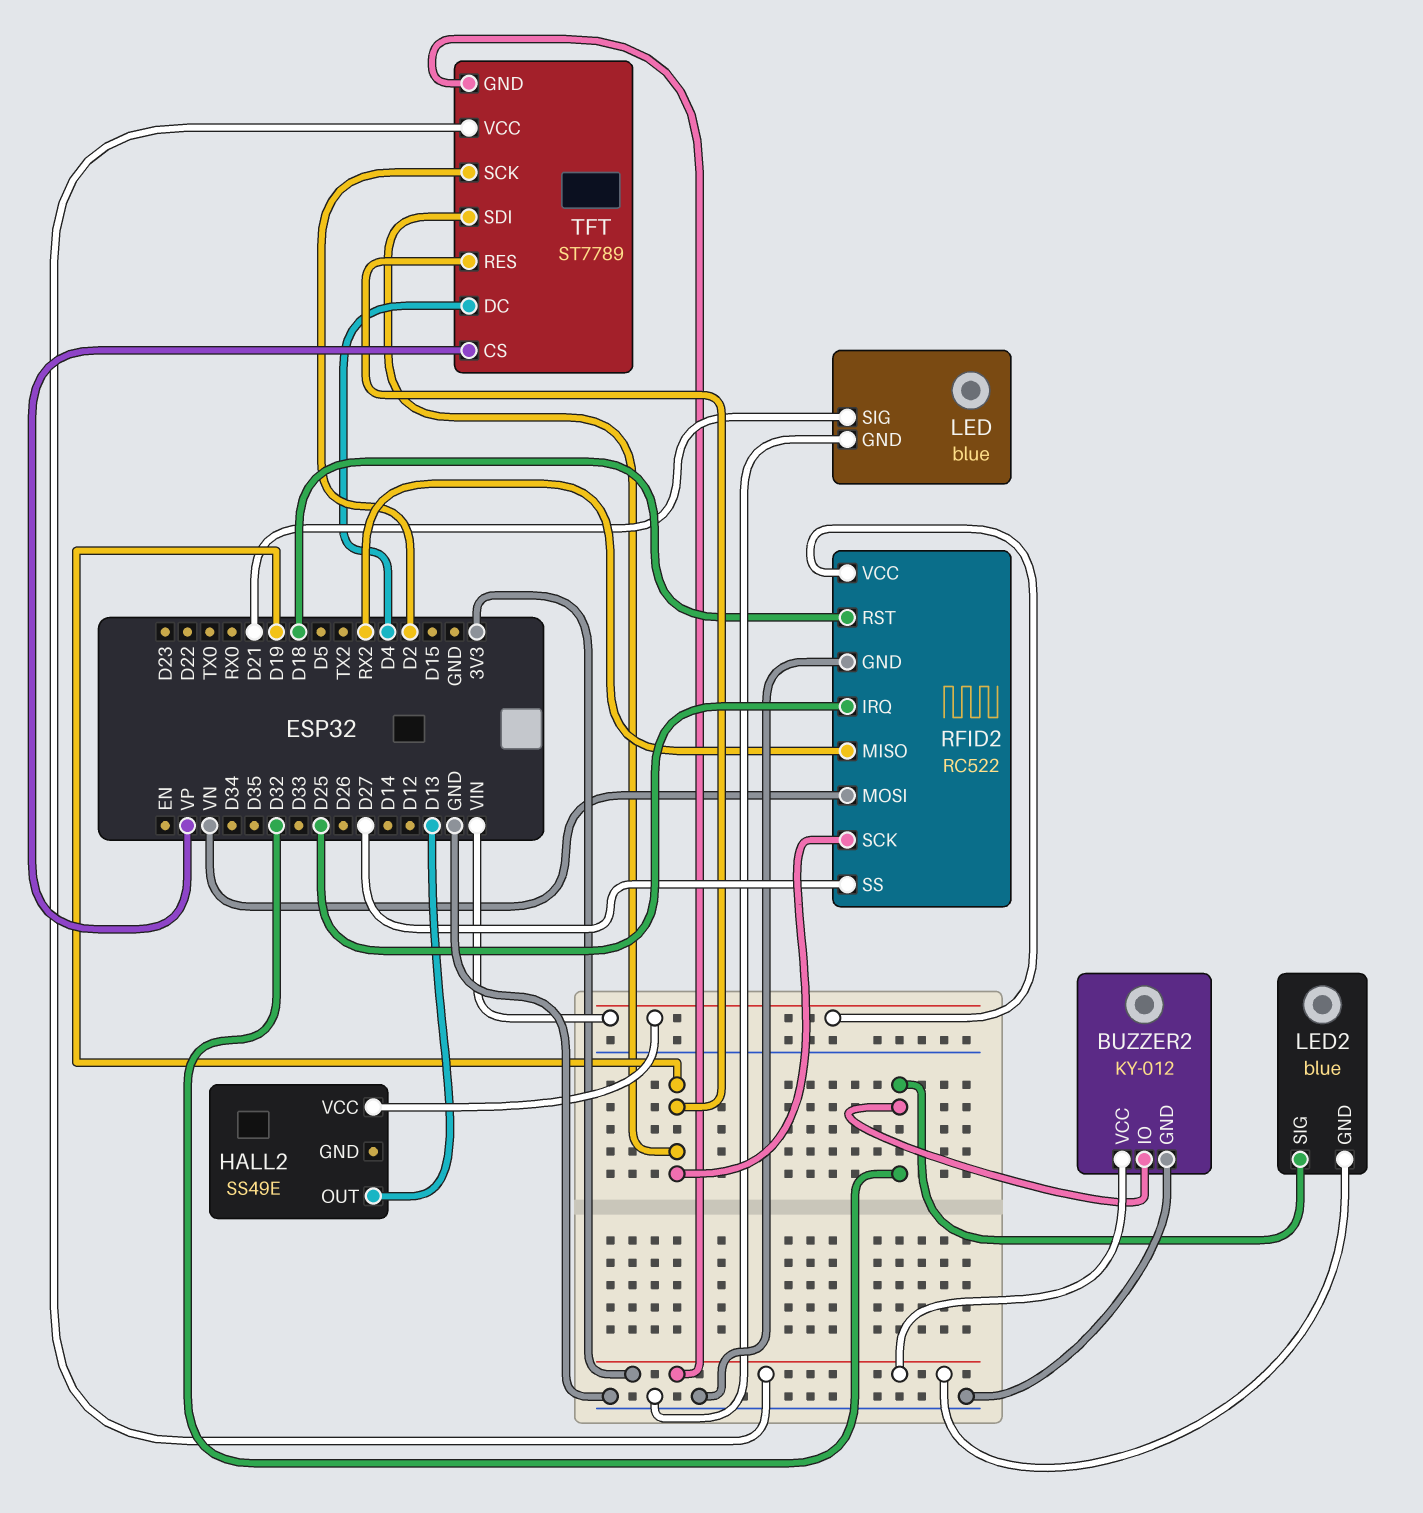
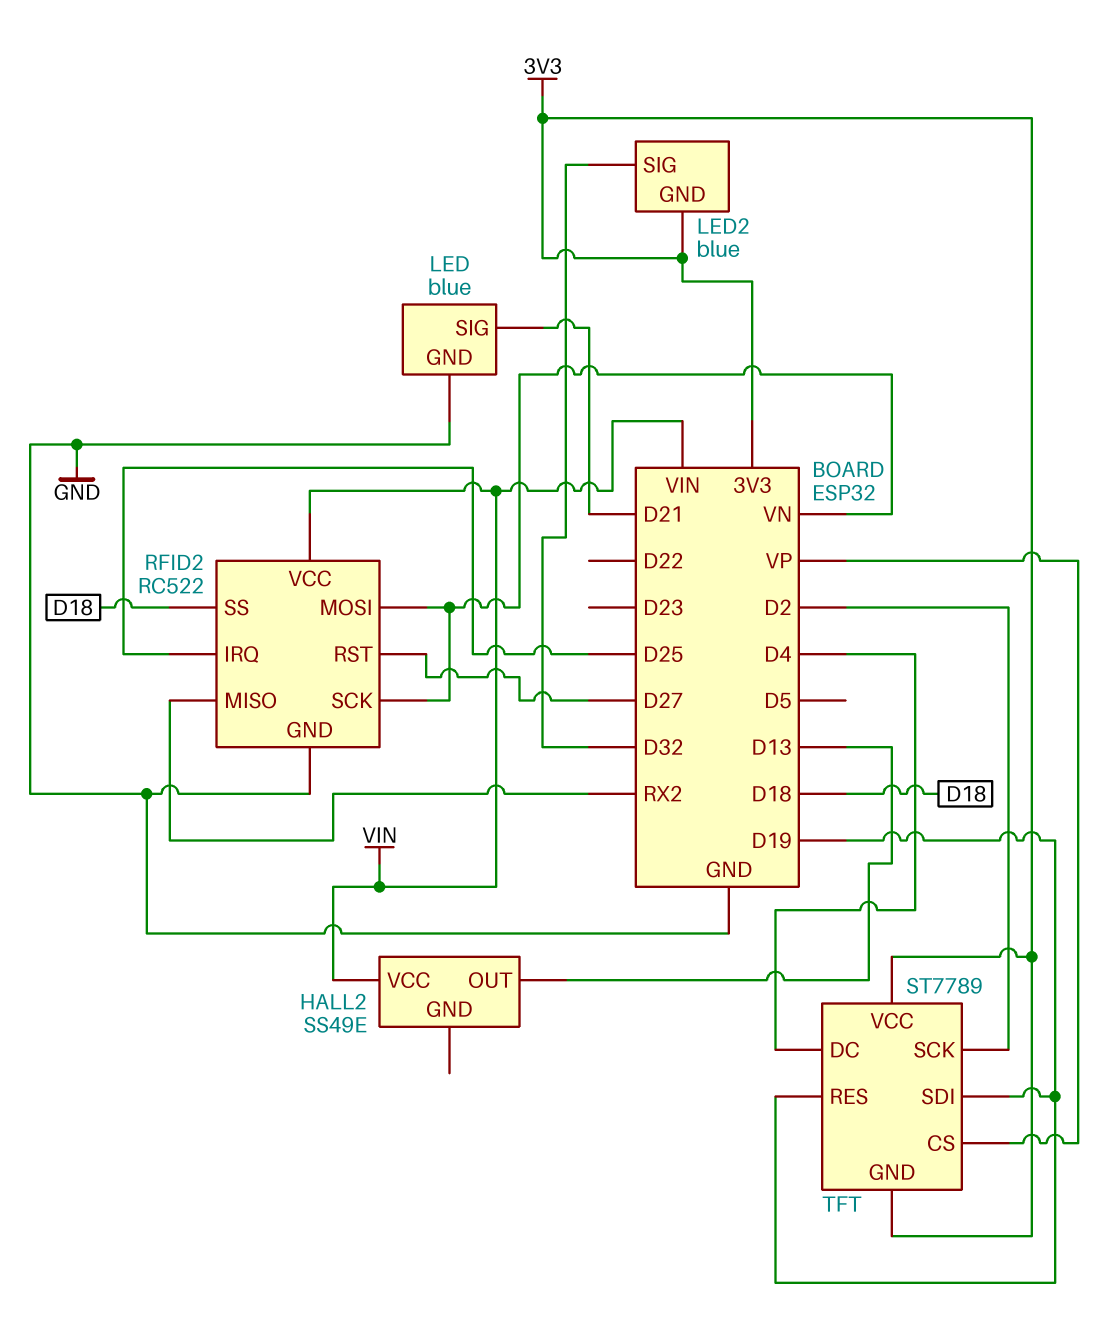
BUZZER2: KY-012 -> none
BUZZER2 pin GND: GND -> none
BUZZER2 pin IO: D32 -> none
BUZZER2 pin VCC: 3V3 -> none
RFID2 pin RST: D18 -> D27
RFID2 pin SCK: D19 -> VN
RFID2 pin SS: D27 -> D18

